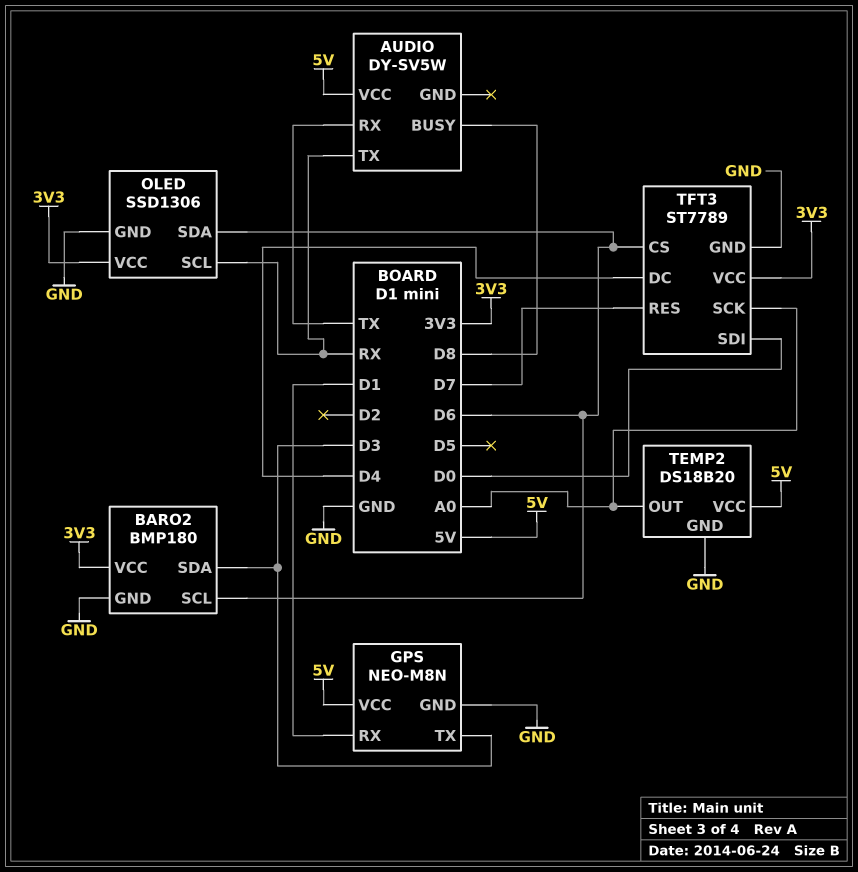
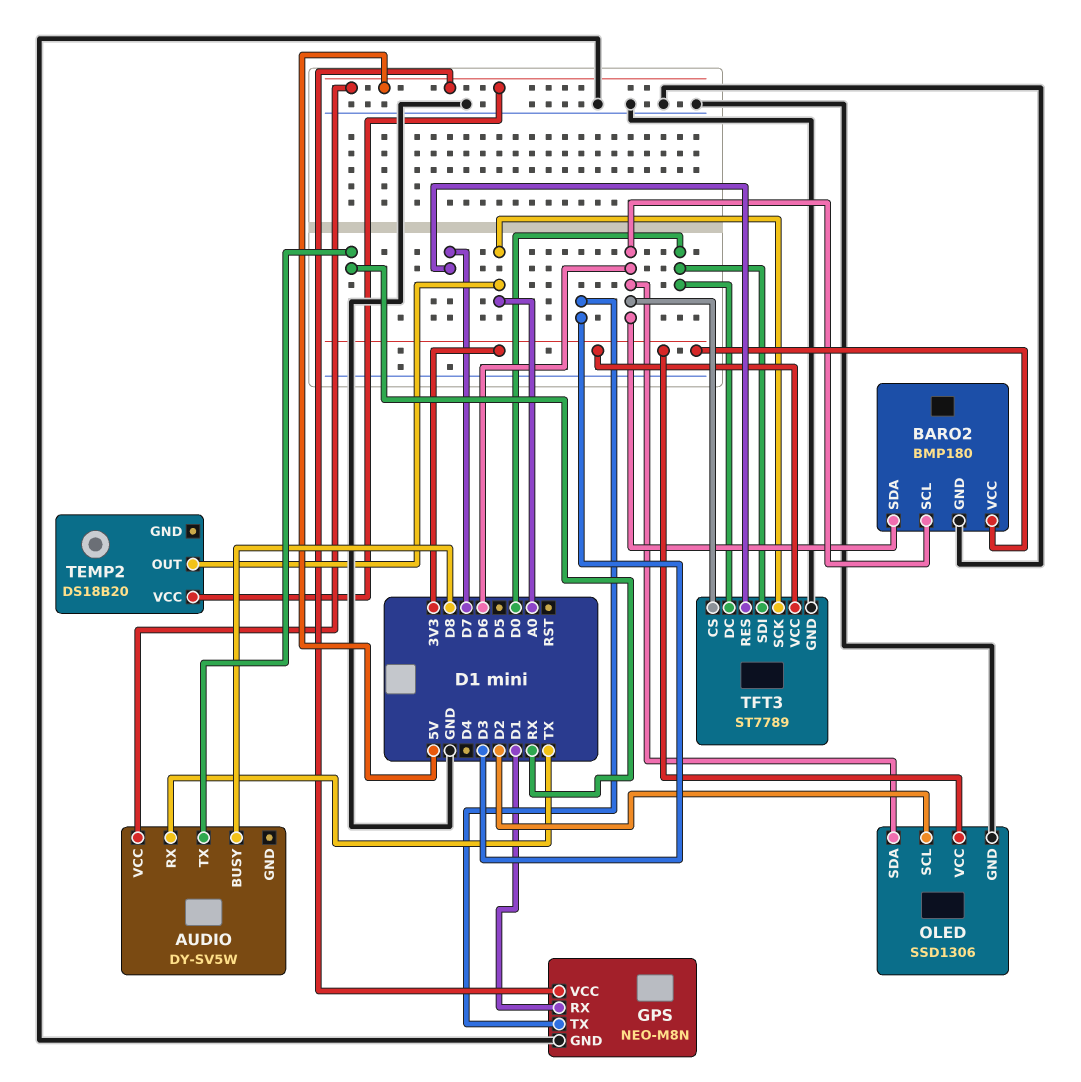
BARO2 pin SDA: D3 -> D6
OLED pin SCL: RX -> D2
TEMP2 pin GND: GND -> none
TFT3 pin DC: D4 -> D0

